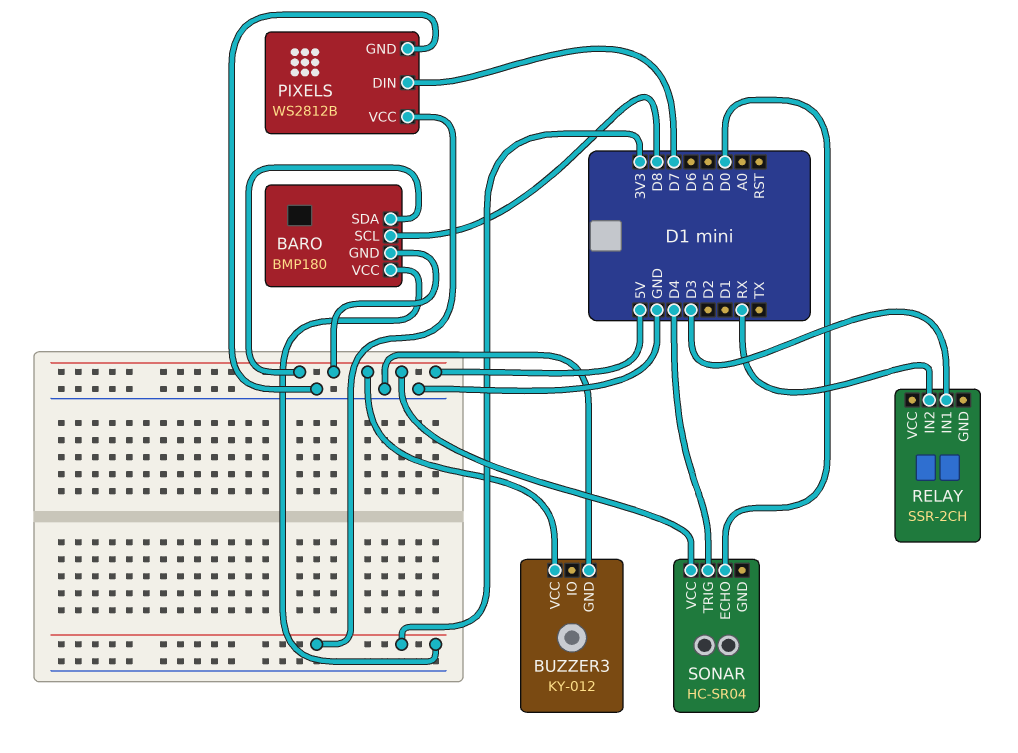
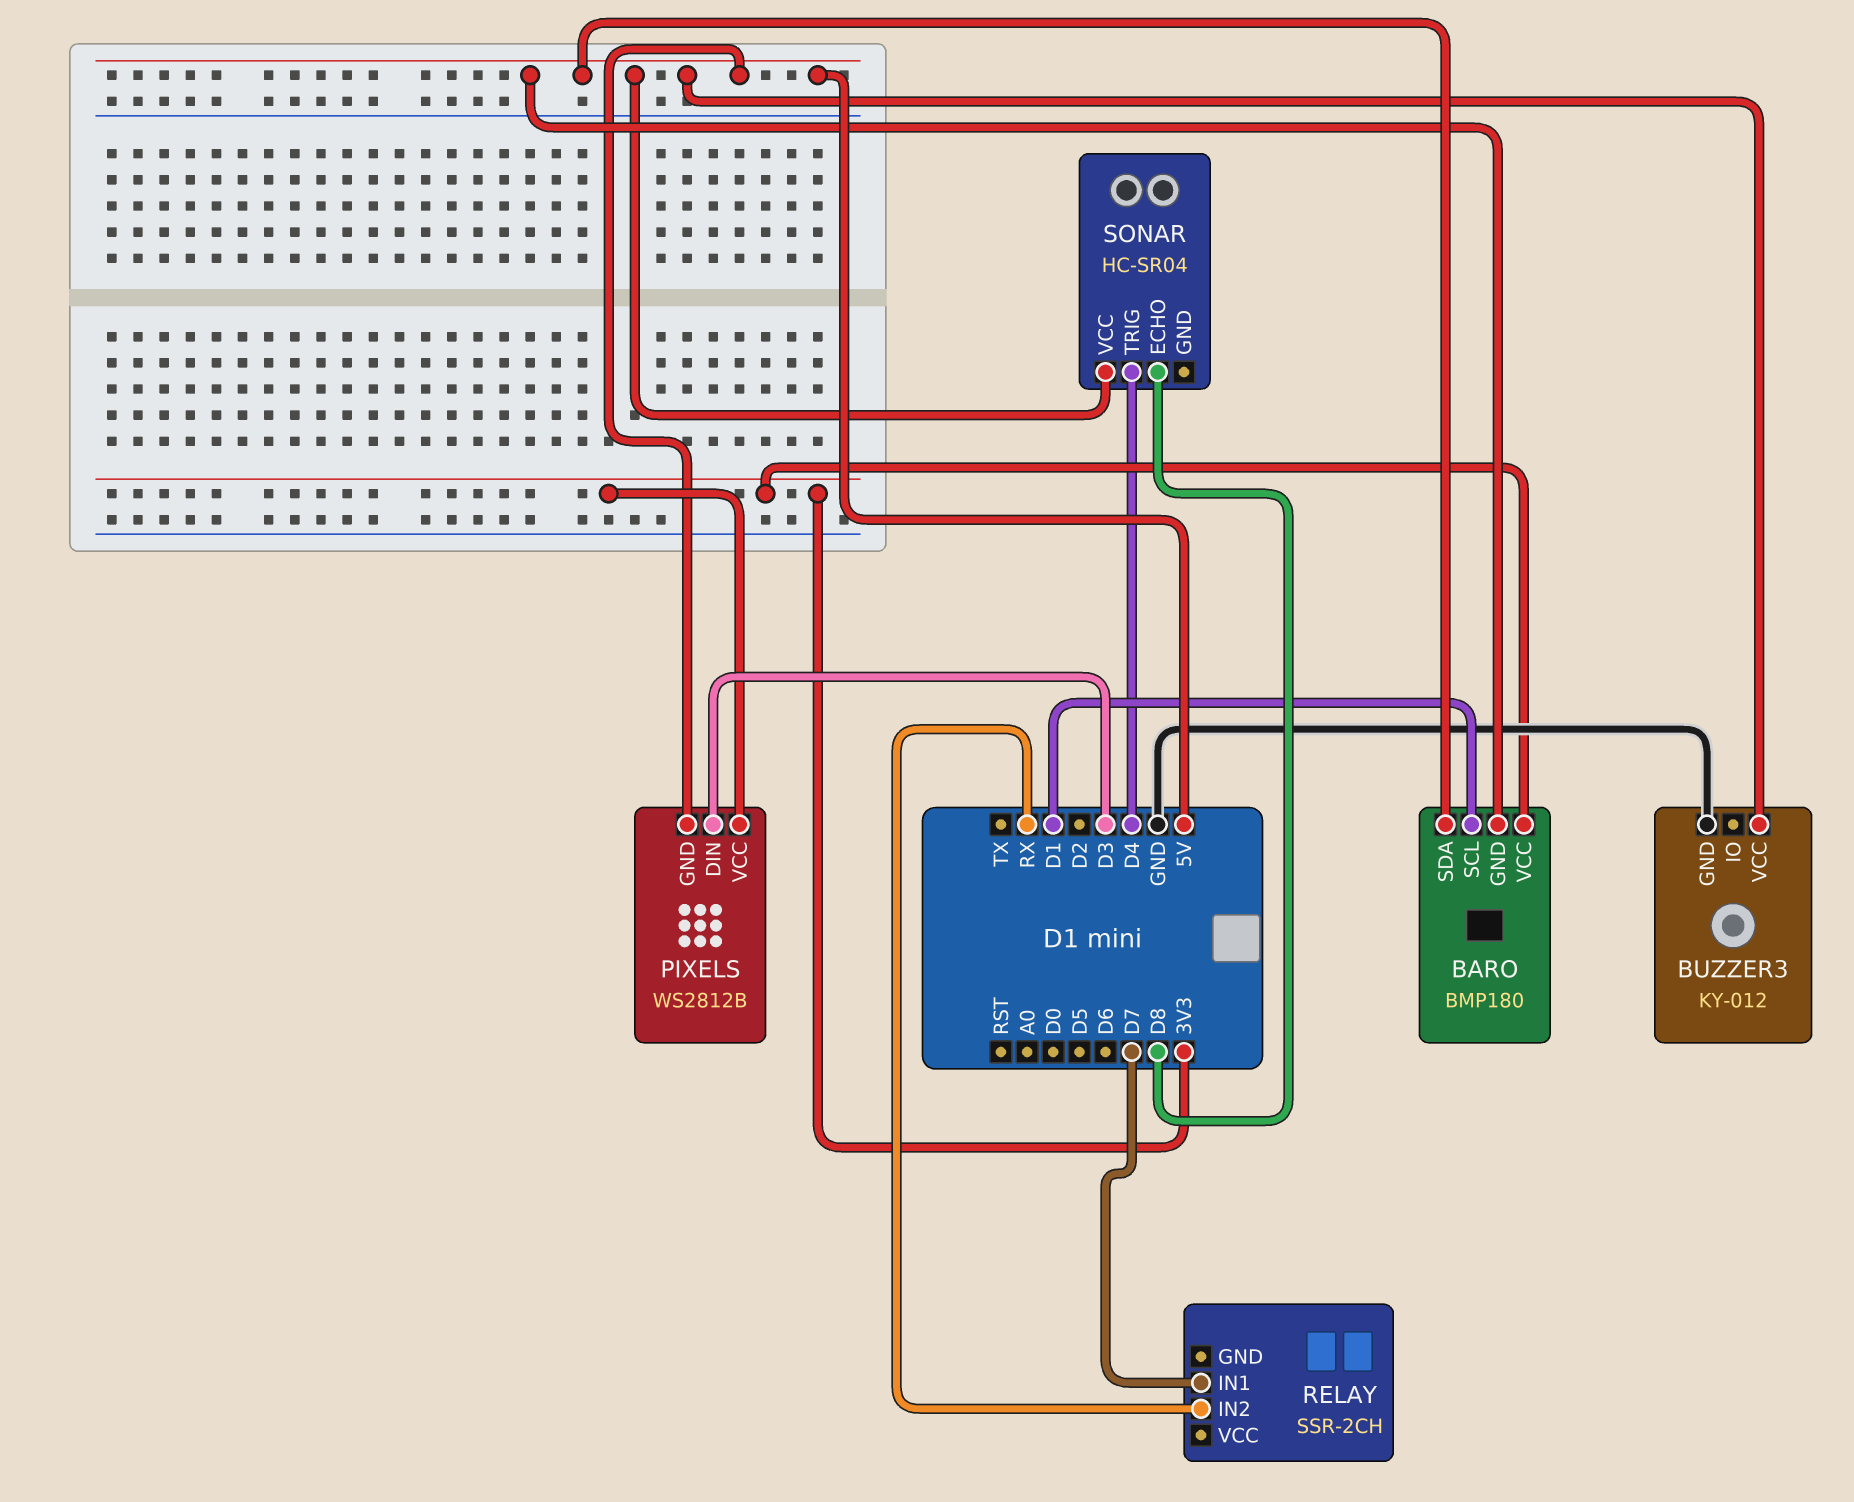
BARO pin SCL: D8 -> D1
PIXELS pin DIN: D7 -> D3
PIXELS pin GND: GND -> 5V
RELAY pin IN1: D3 -> D7
SONAR pin ECHO: D0 -> D8

